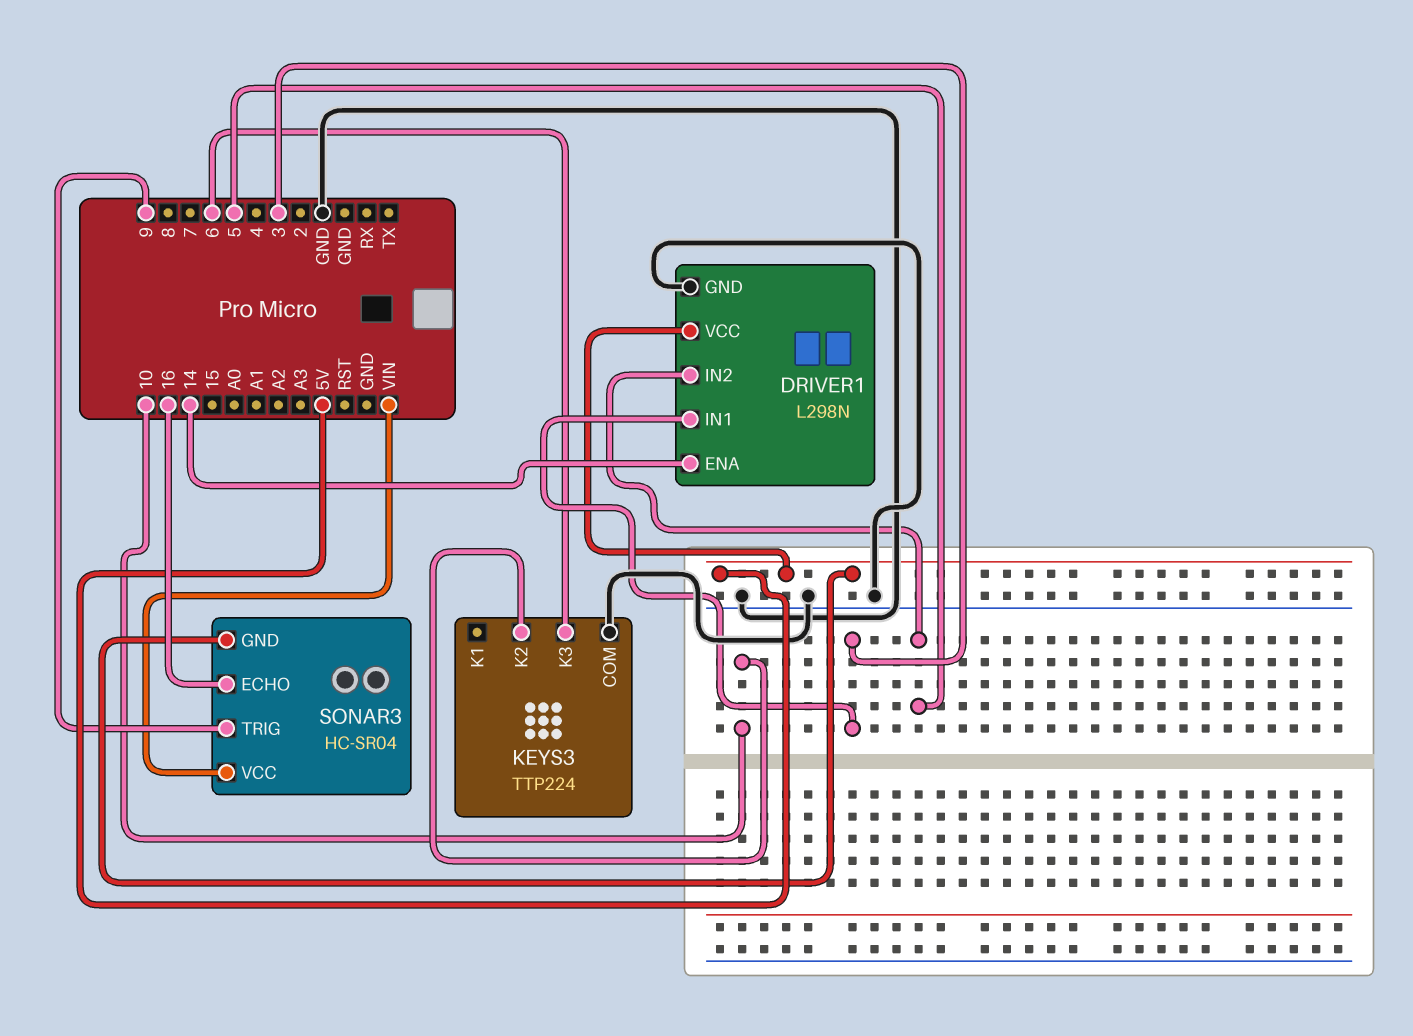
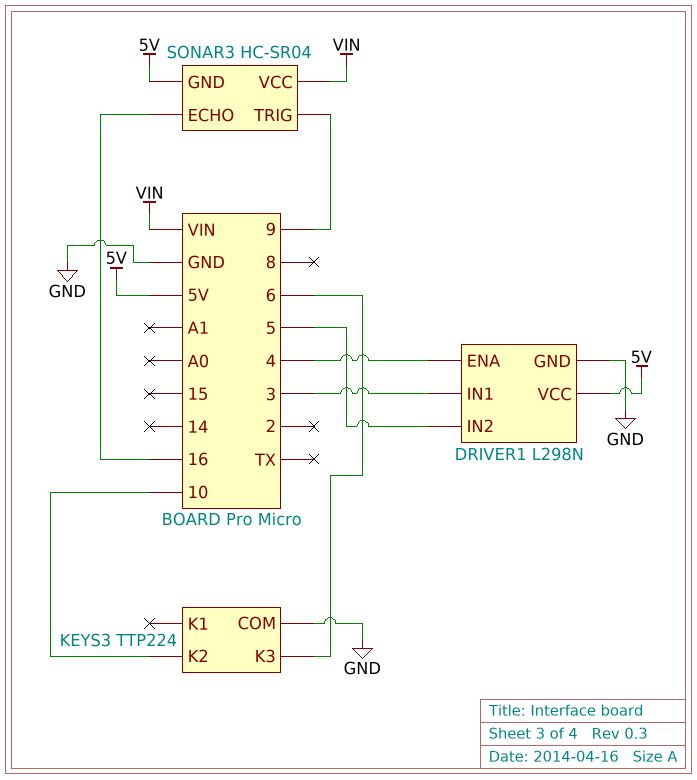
DRIVER1 pin ENA: 14 -> 4

